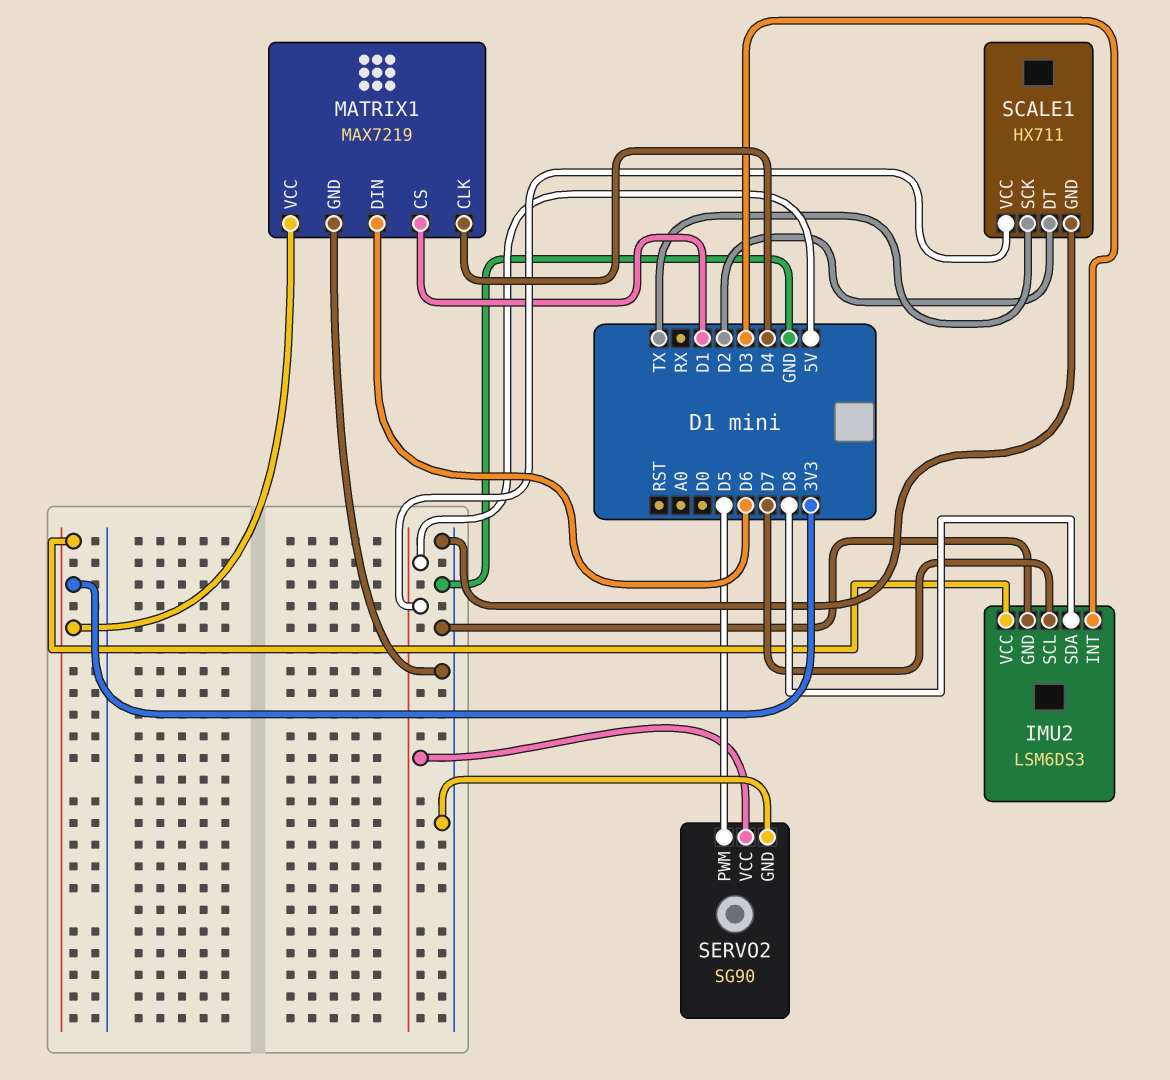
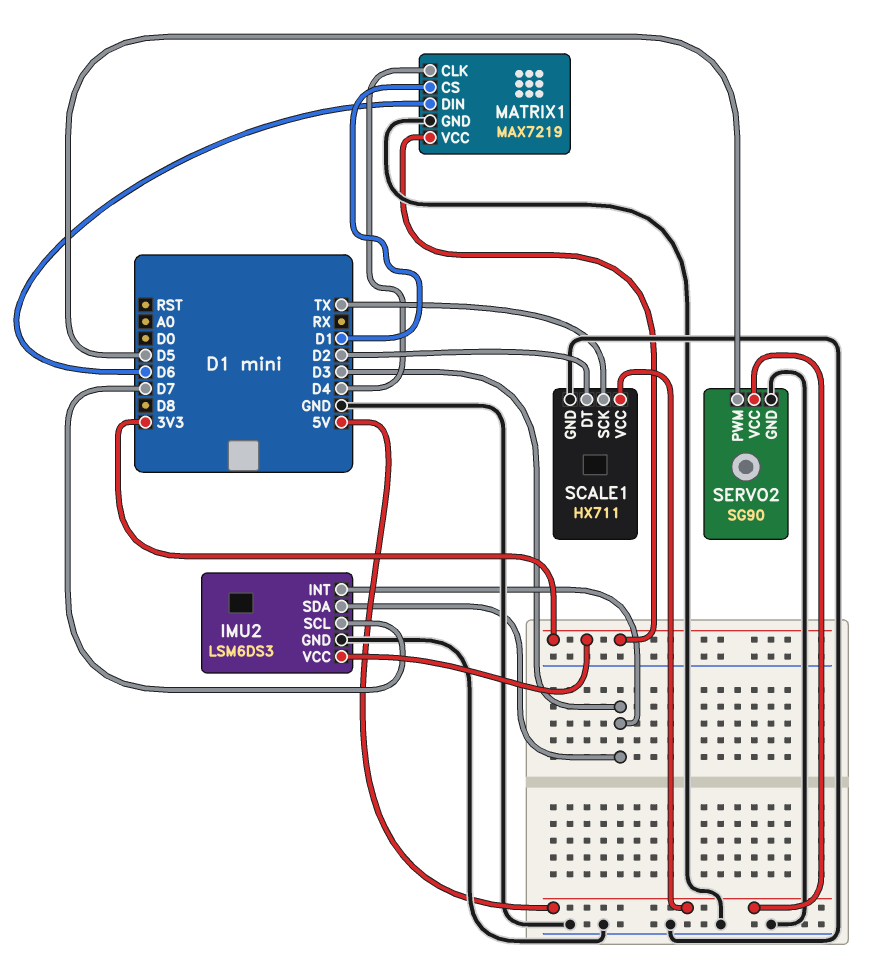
IMU2 pin SDA: D8 -> D3

